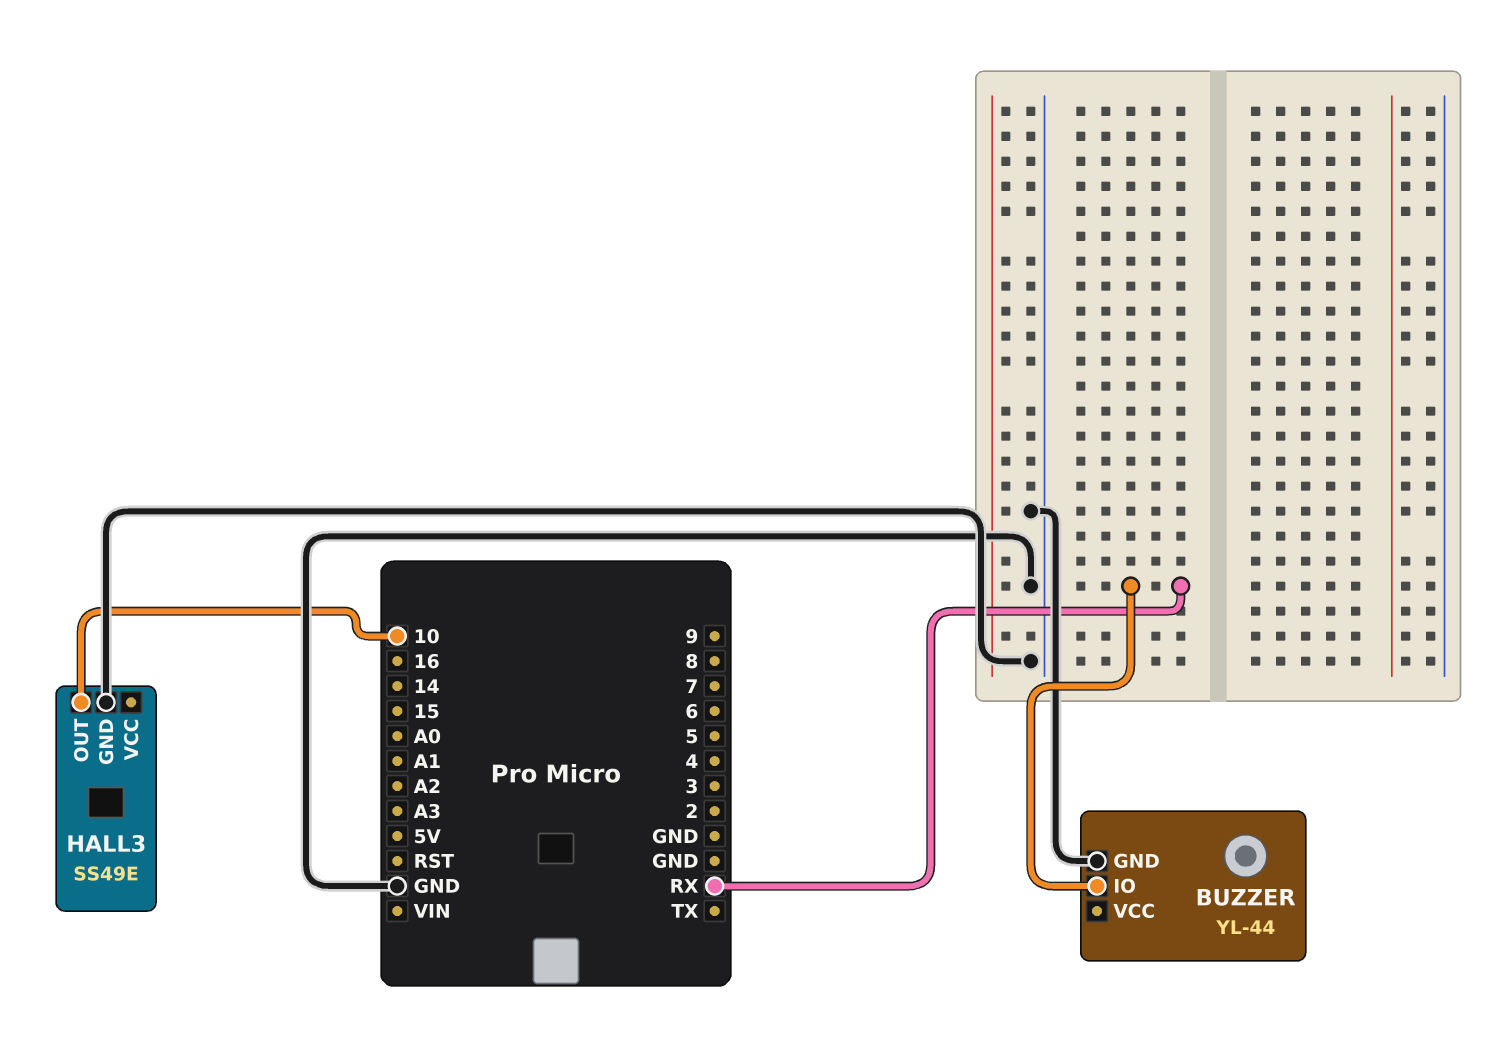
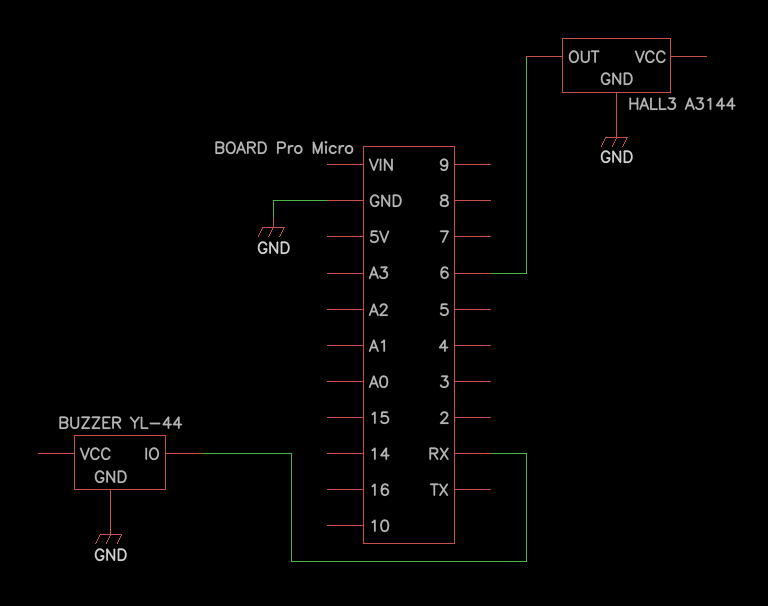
HALL3: SS49E -> A3144
HALL3 pin OUT: 10 -> 6

